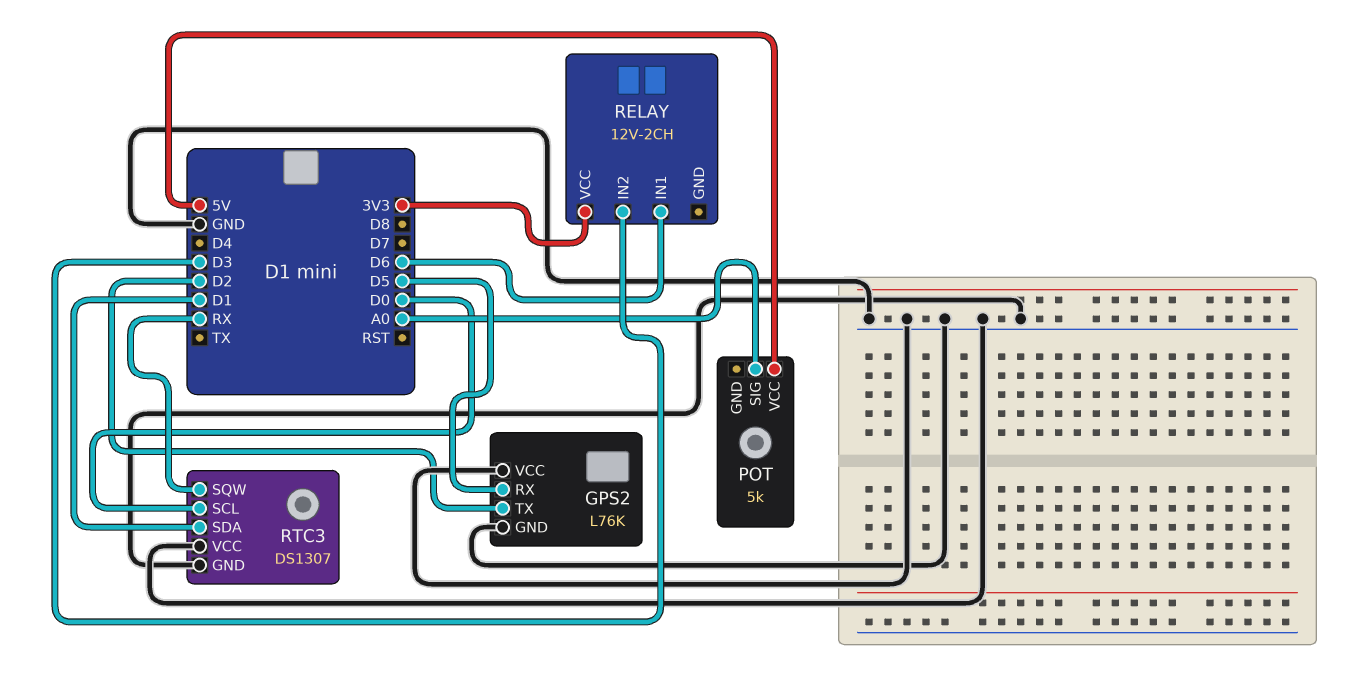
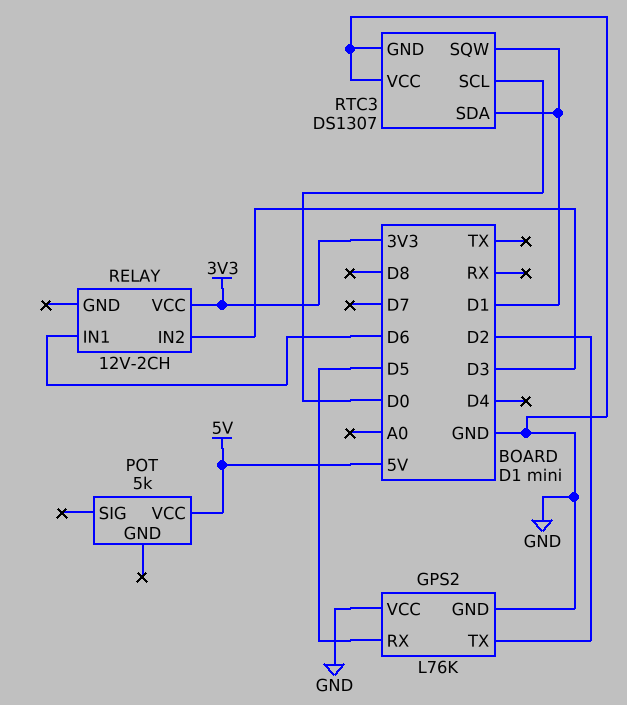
POT pin SIG: A0 -> none
RTC3 pin SQW: RX -> D1

